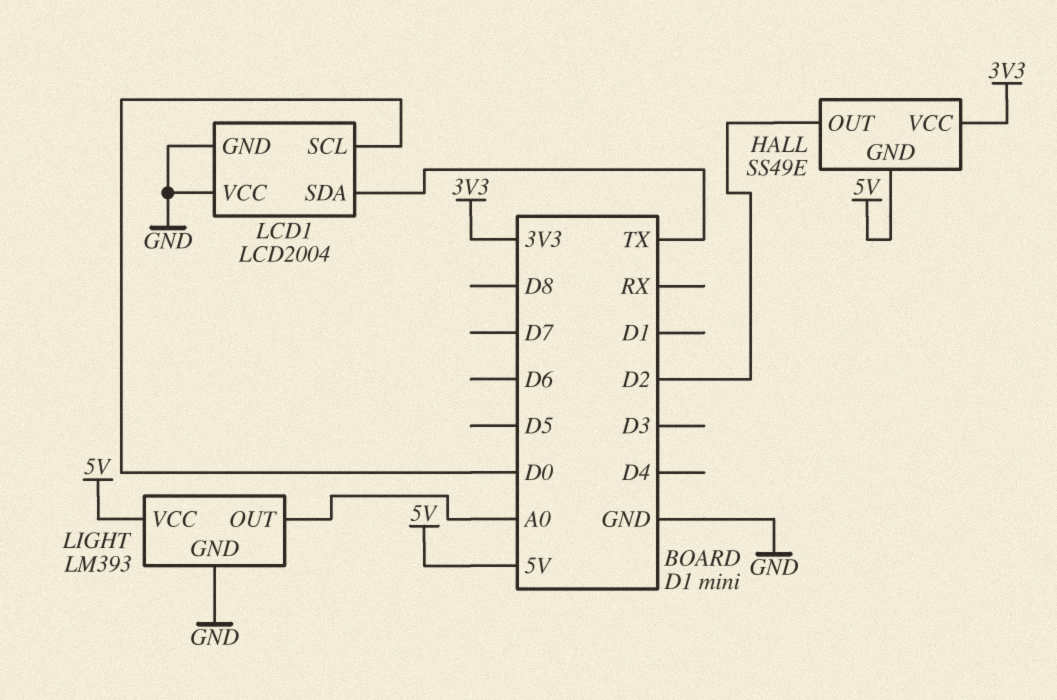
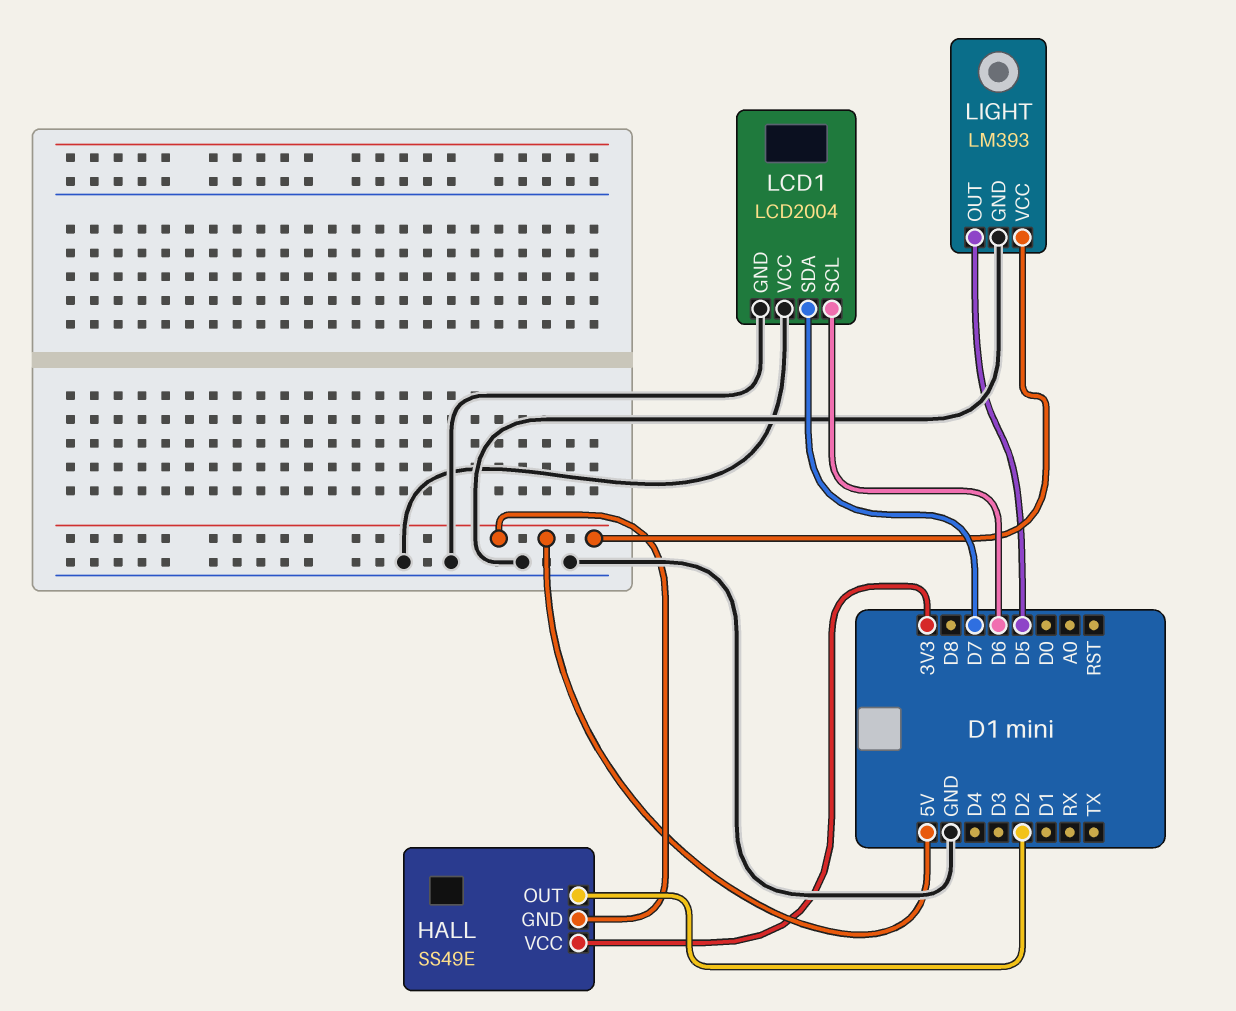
LCD1 pin SCL: D0 -> D6
LCD1 pin SDA: TX -> D7
LIGHT pin OUT: A0 -> D5

